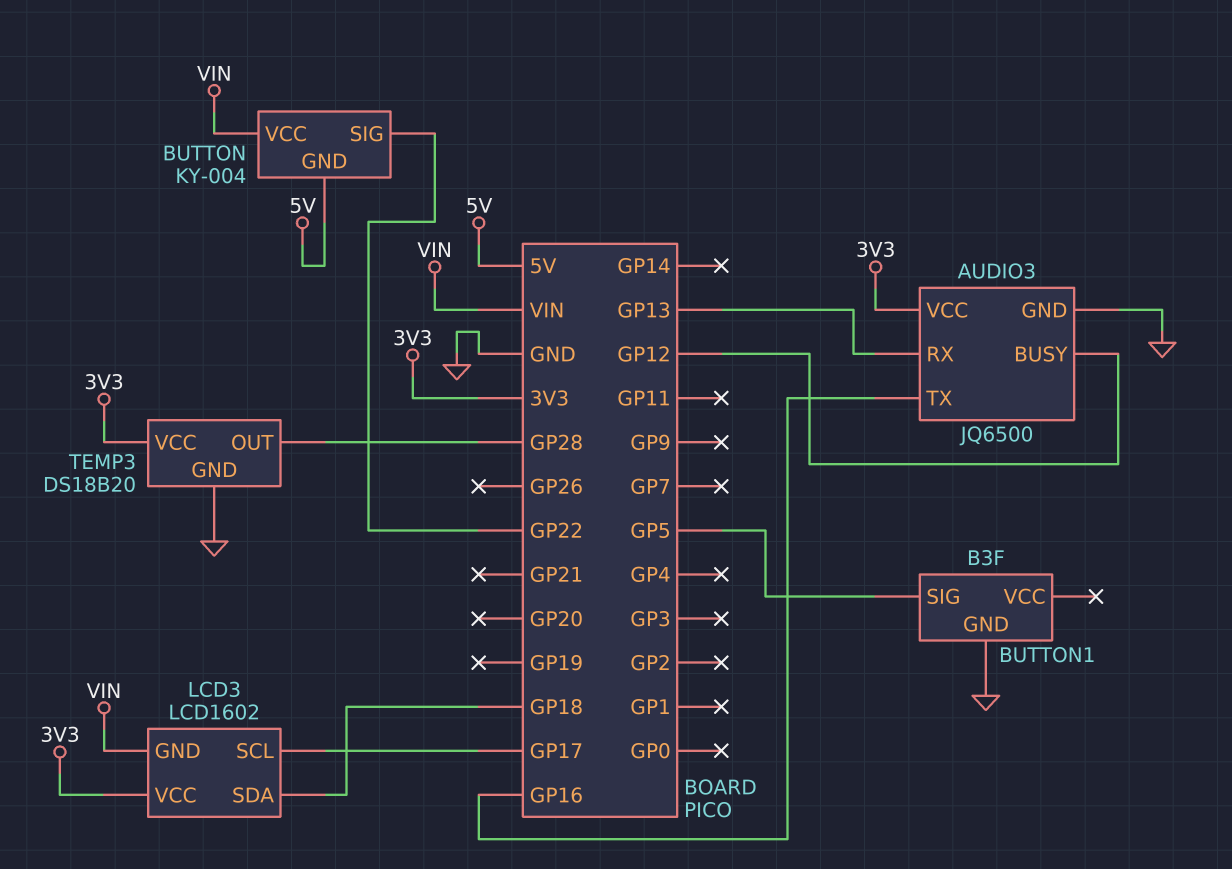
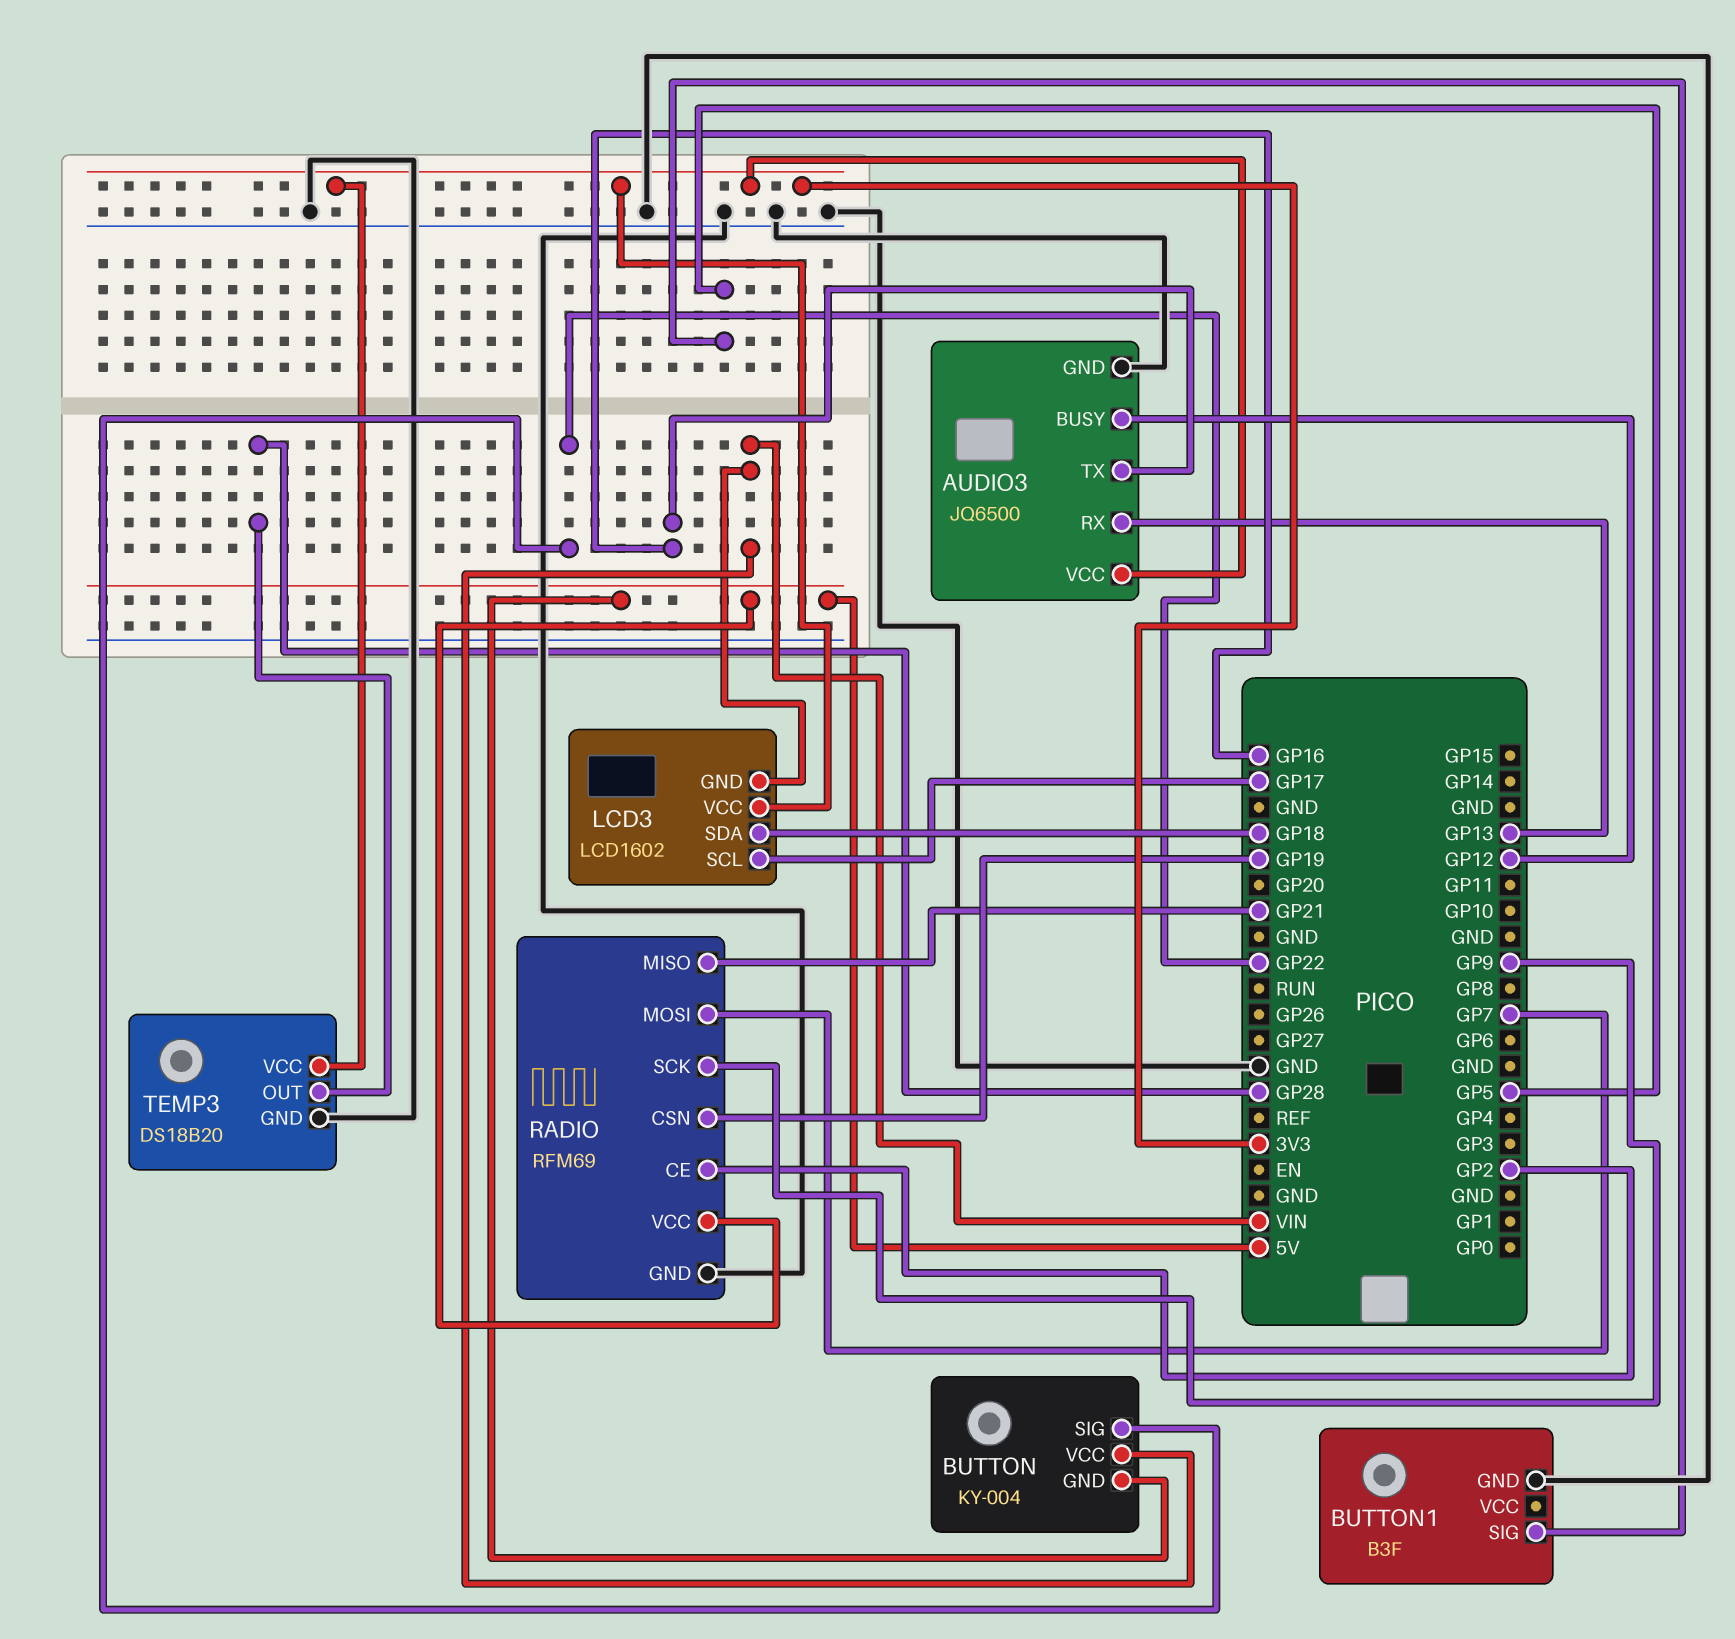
RADIO: none -> RFM69
RADIO pin CE: none -> GP2
RADIO pin CSN: none -> GP19
RADIO pin GND: none -> GND
RADIO pin MISO: none -> GP21
RADIO pin MOSI: none -> GP7
RADIO pin SCK: none -> GP9
RADIO pin VCC: none -> 5V

